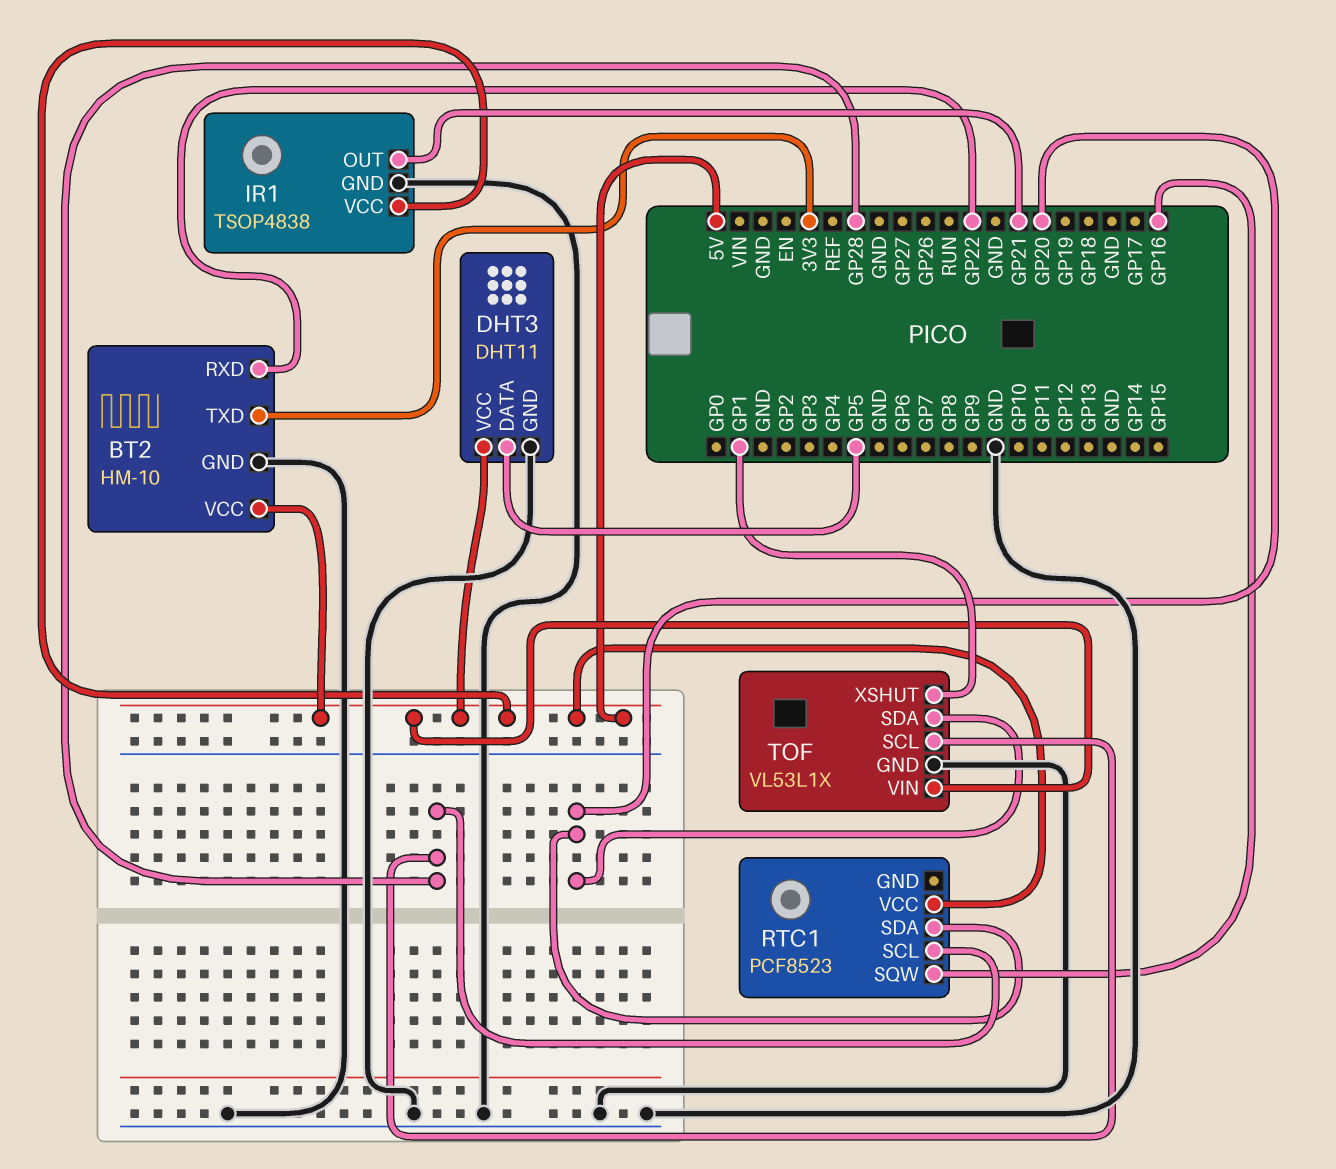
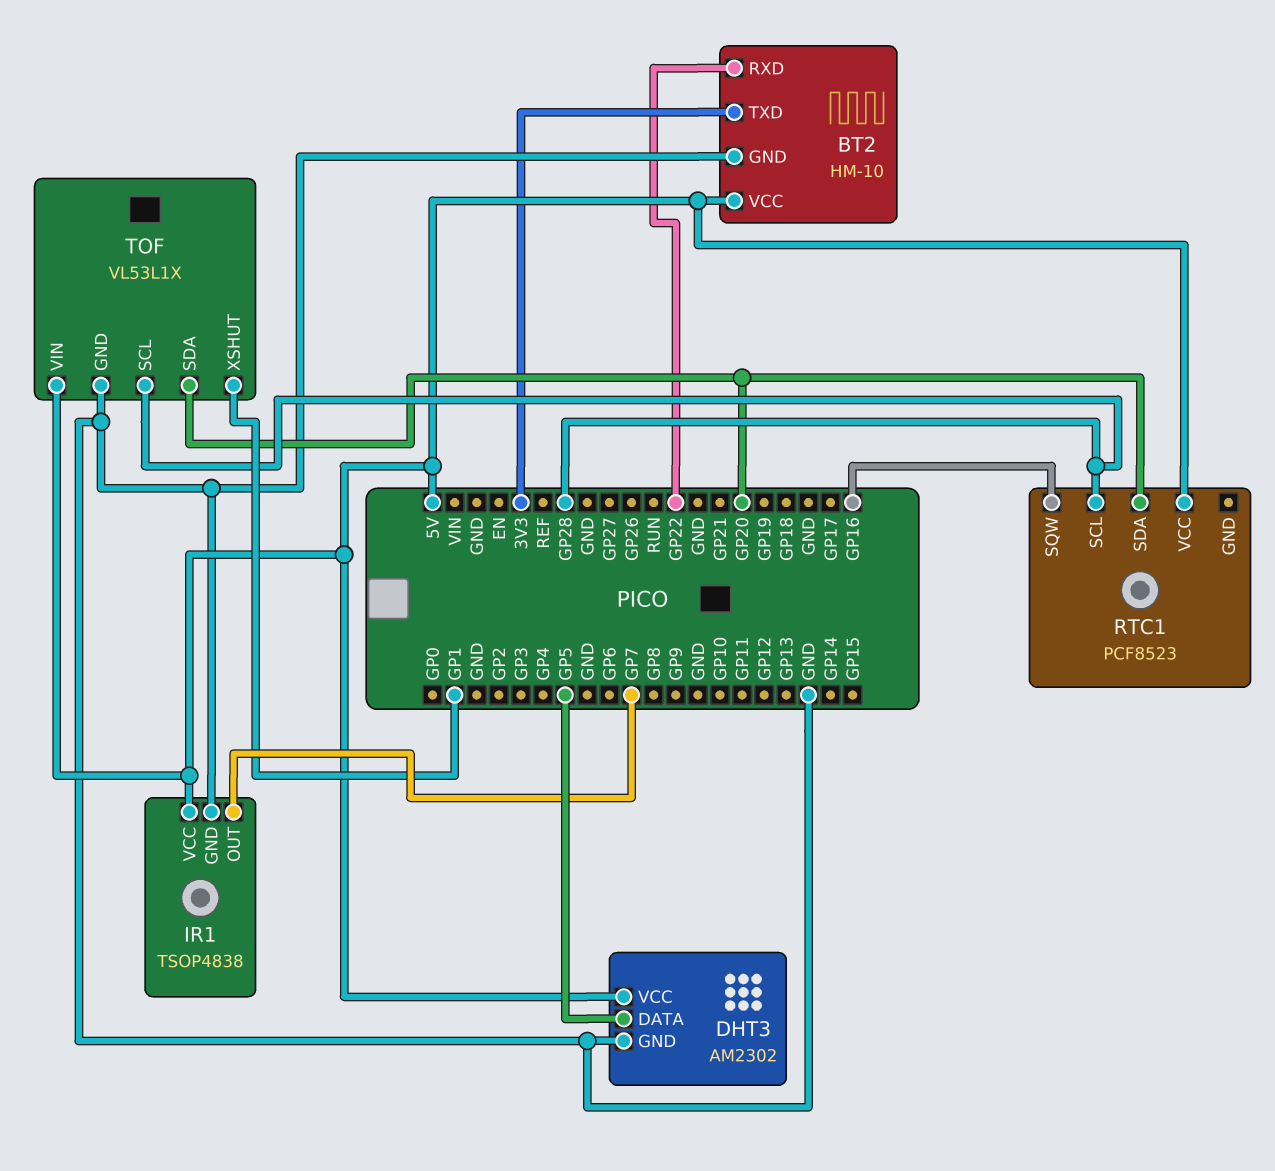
DHT3: DHT11 -> AM2302
IR1 pin OUT: GP21 -> GP7

